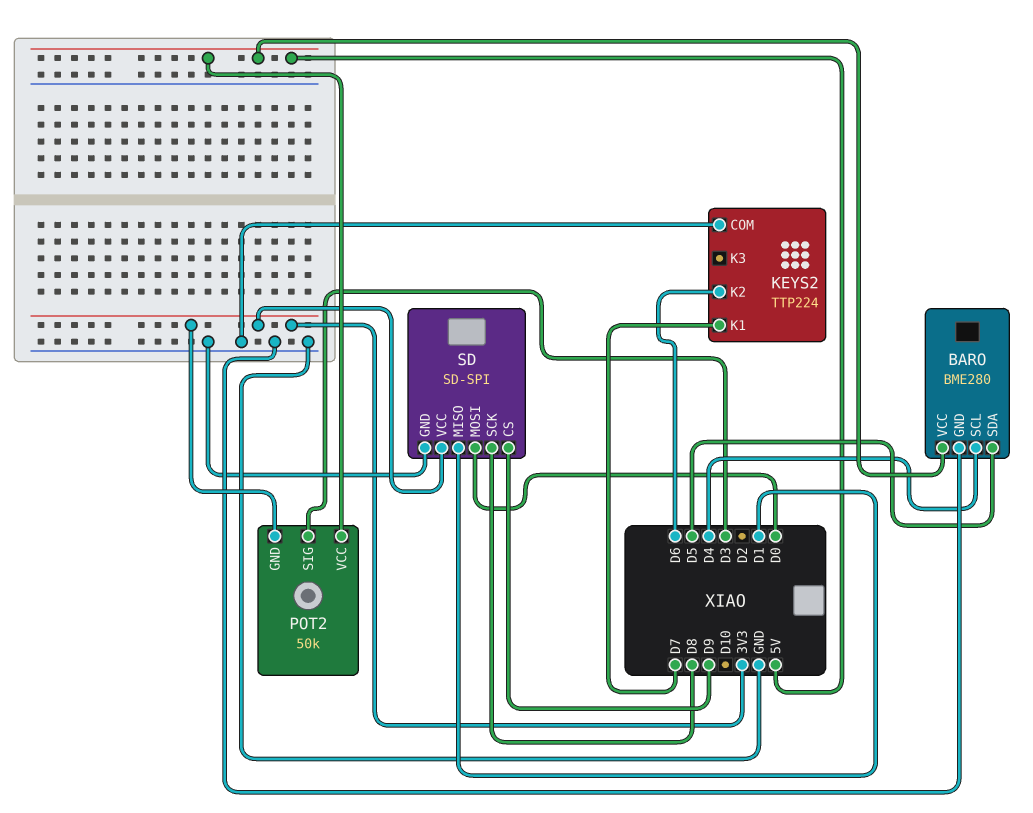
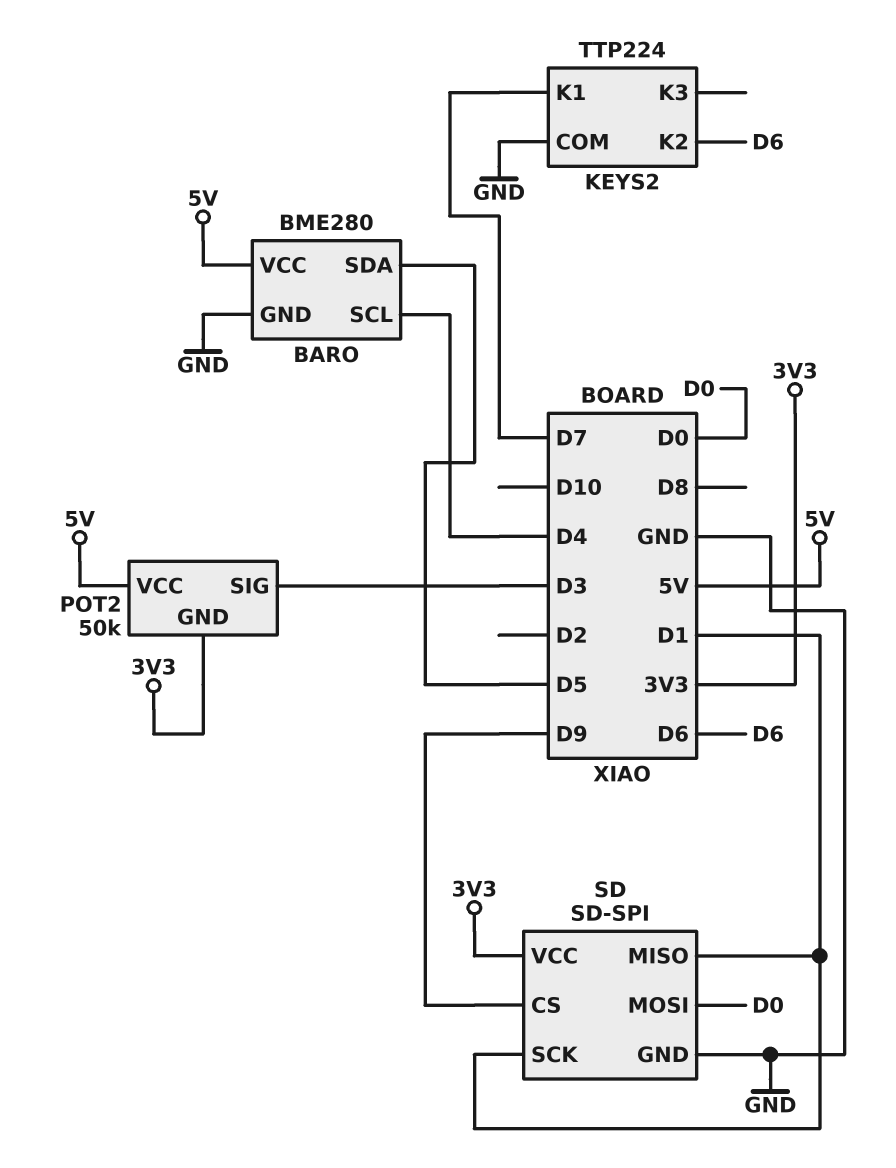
SD pin SCK: D8 -> D1

